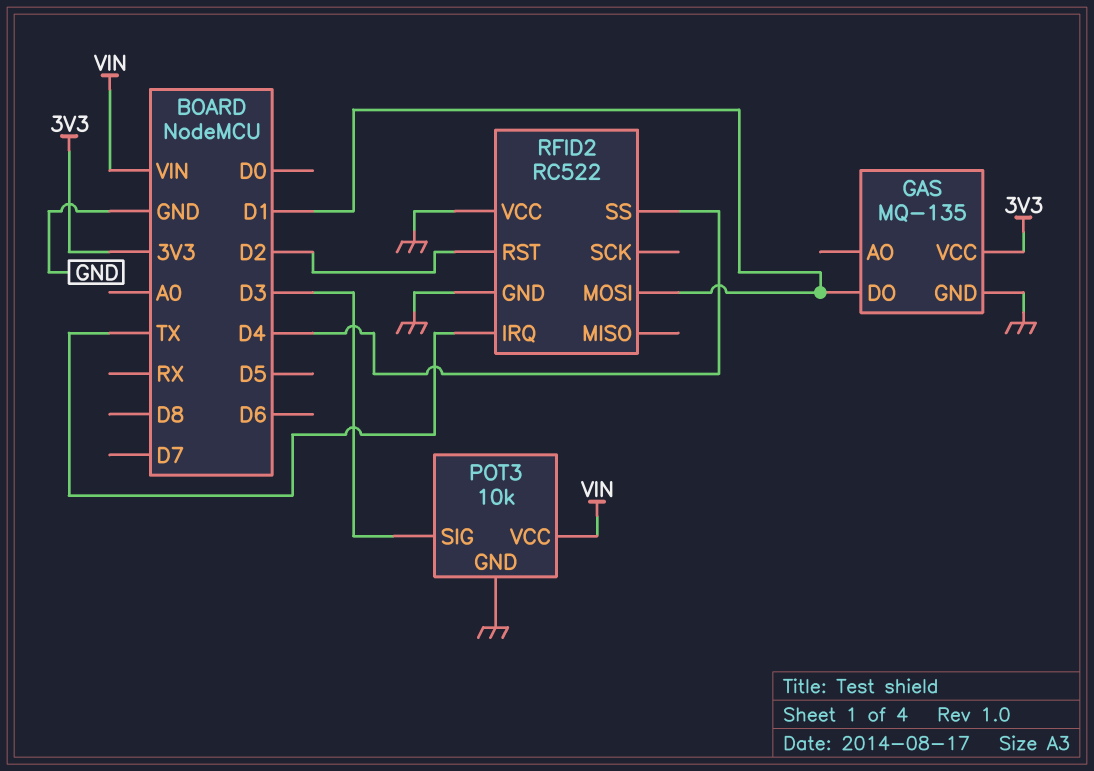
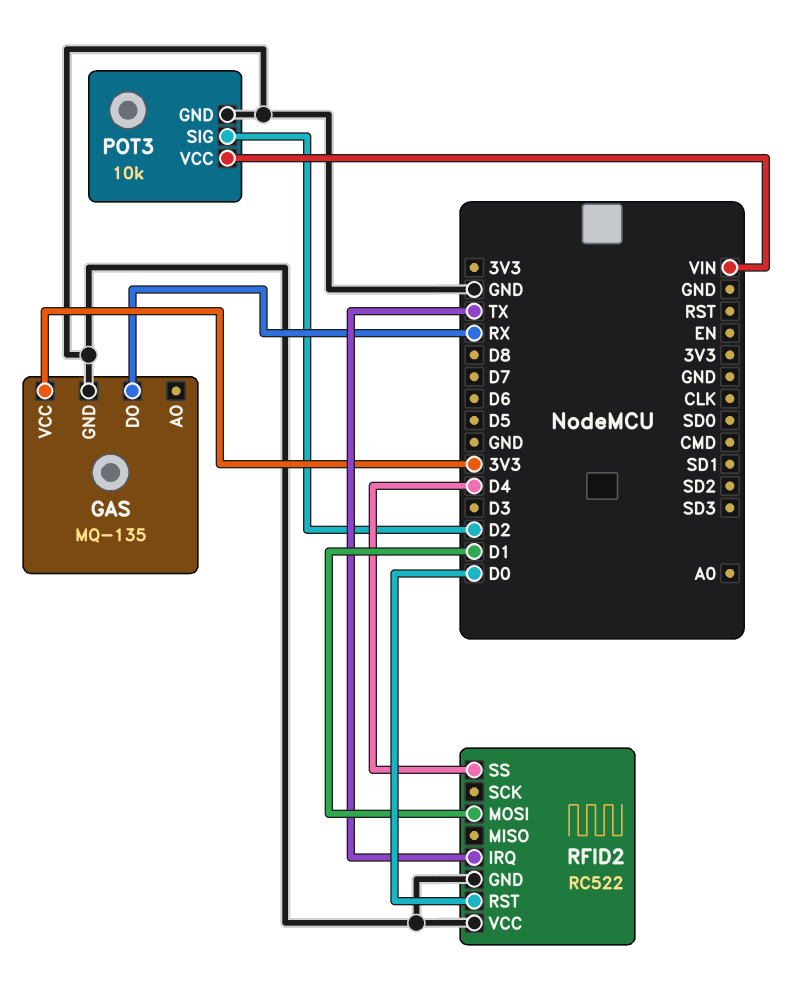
GAS pin DO: D1 -> RX
POT3 pin SIG: D3 -> D2
RFID2 pin RST: D2 -> D0

